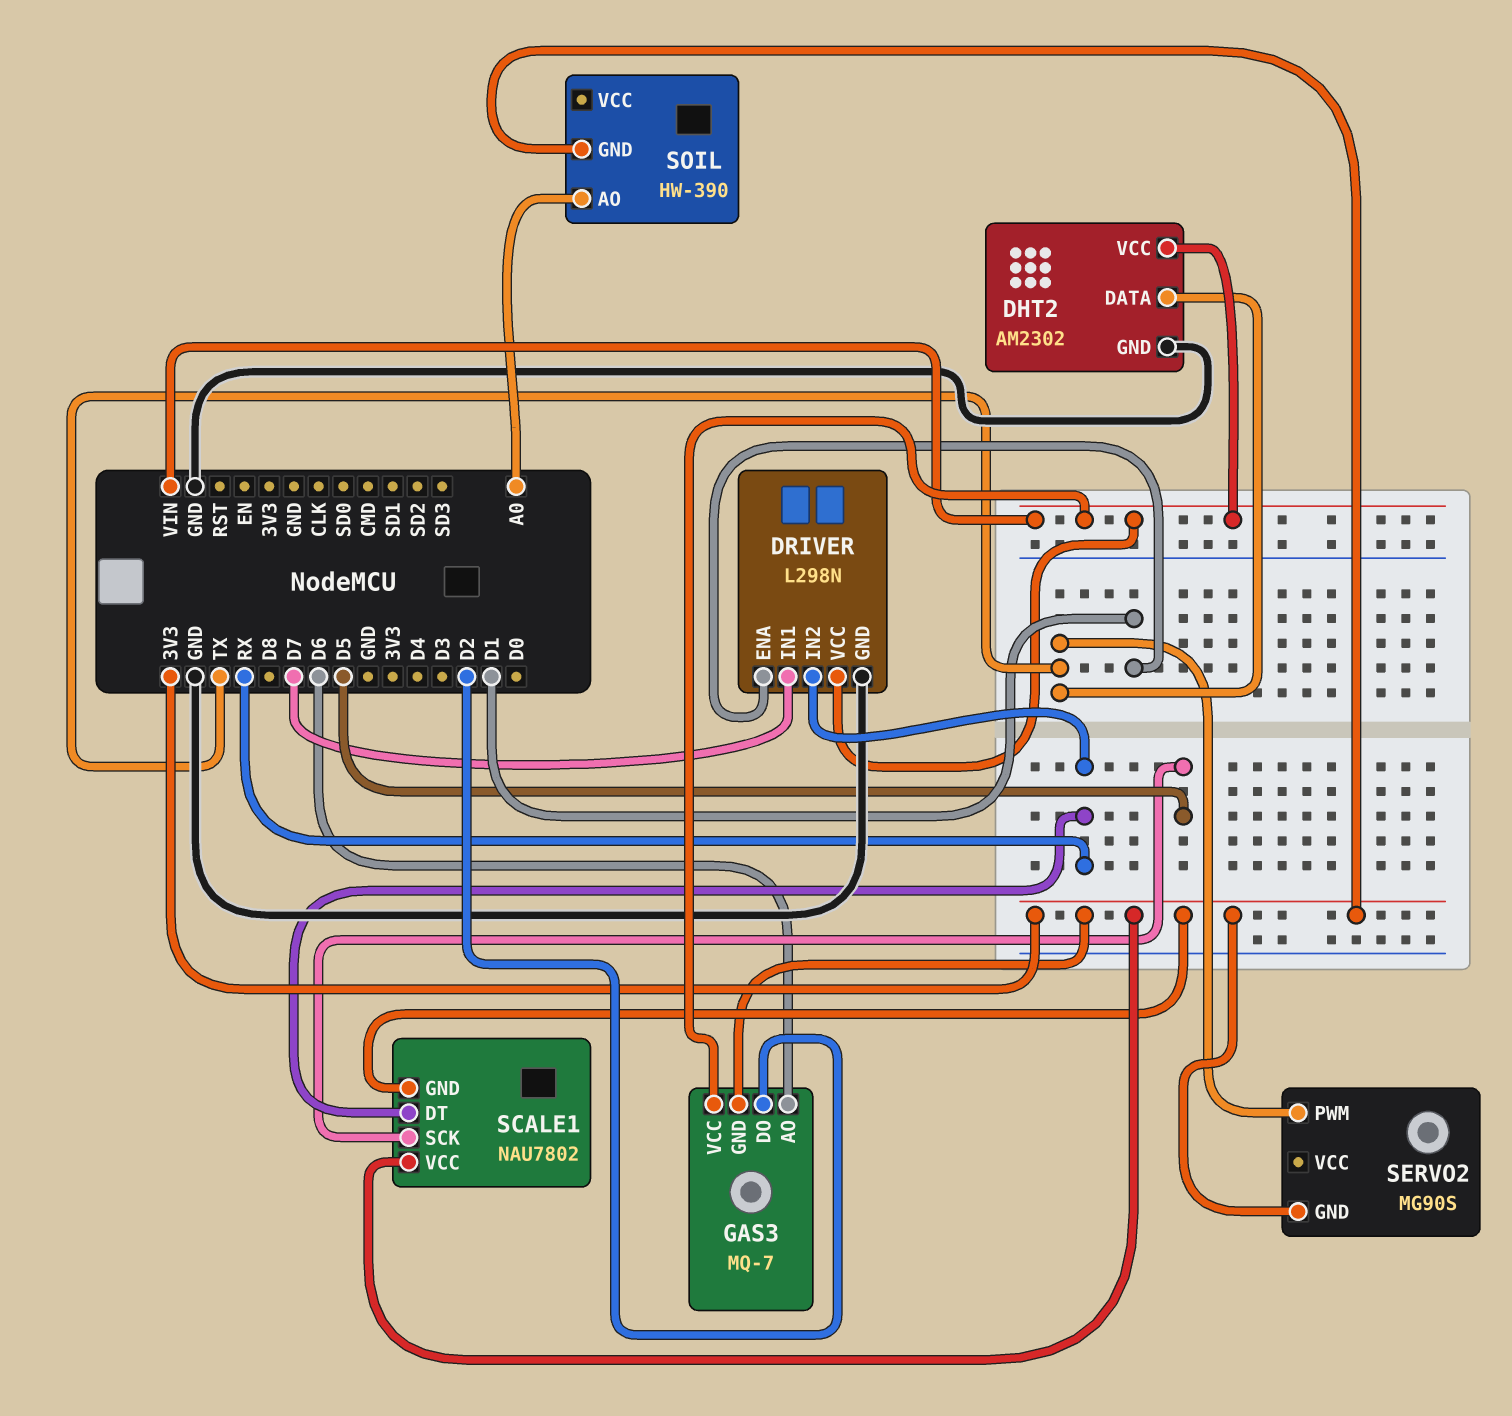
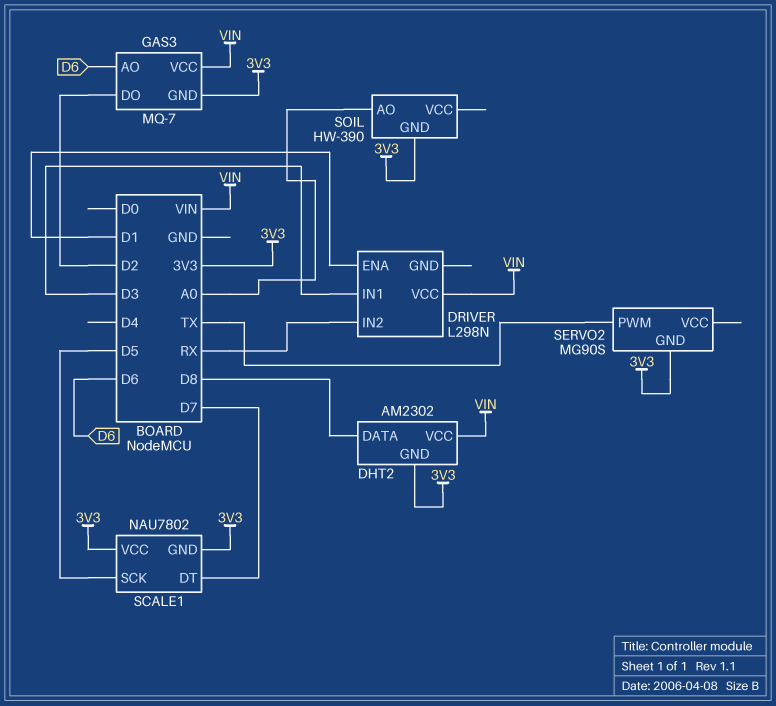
DHT2 pin DATA: TX -> D8
DHT2 pin GND: GND -> 3V3
DRIVER pin GND: GND -> none
DRIVER pin IN1: D7 -> D3
SCALE1 pin DT: RX -> D7

